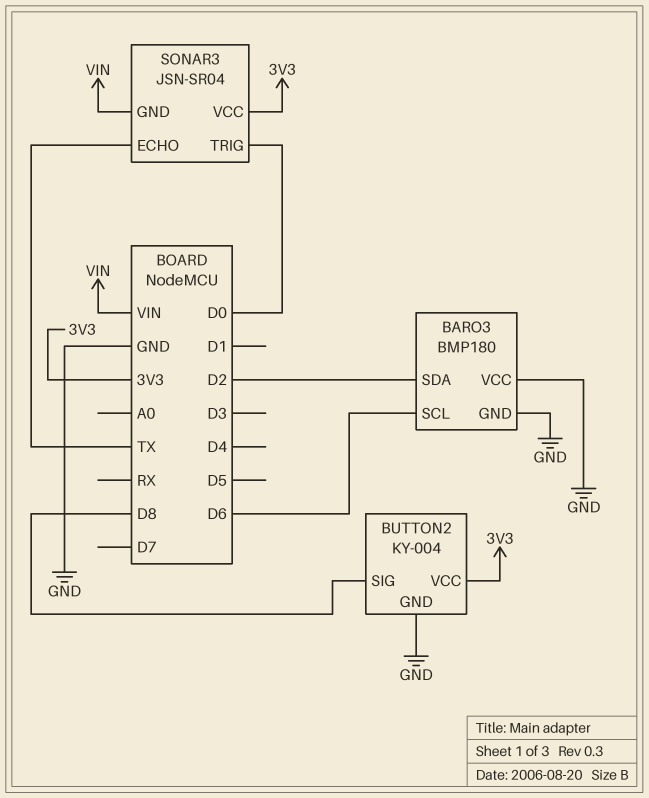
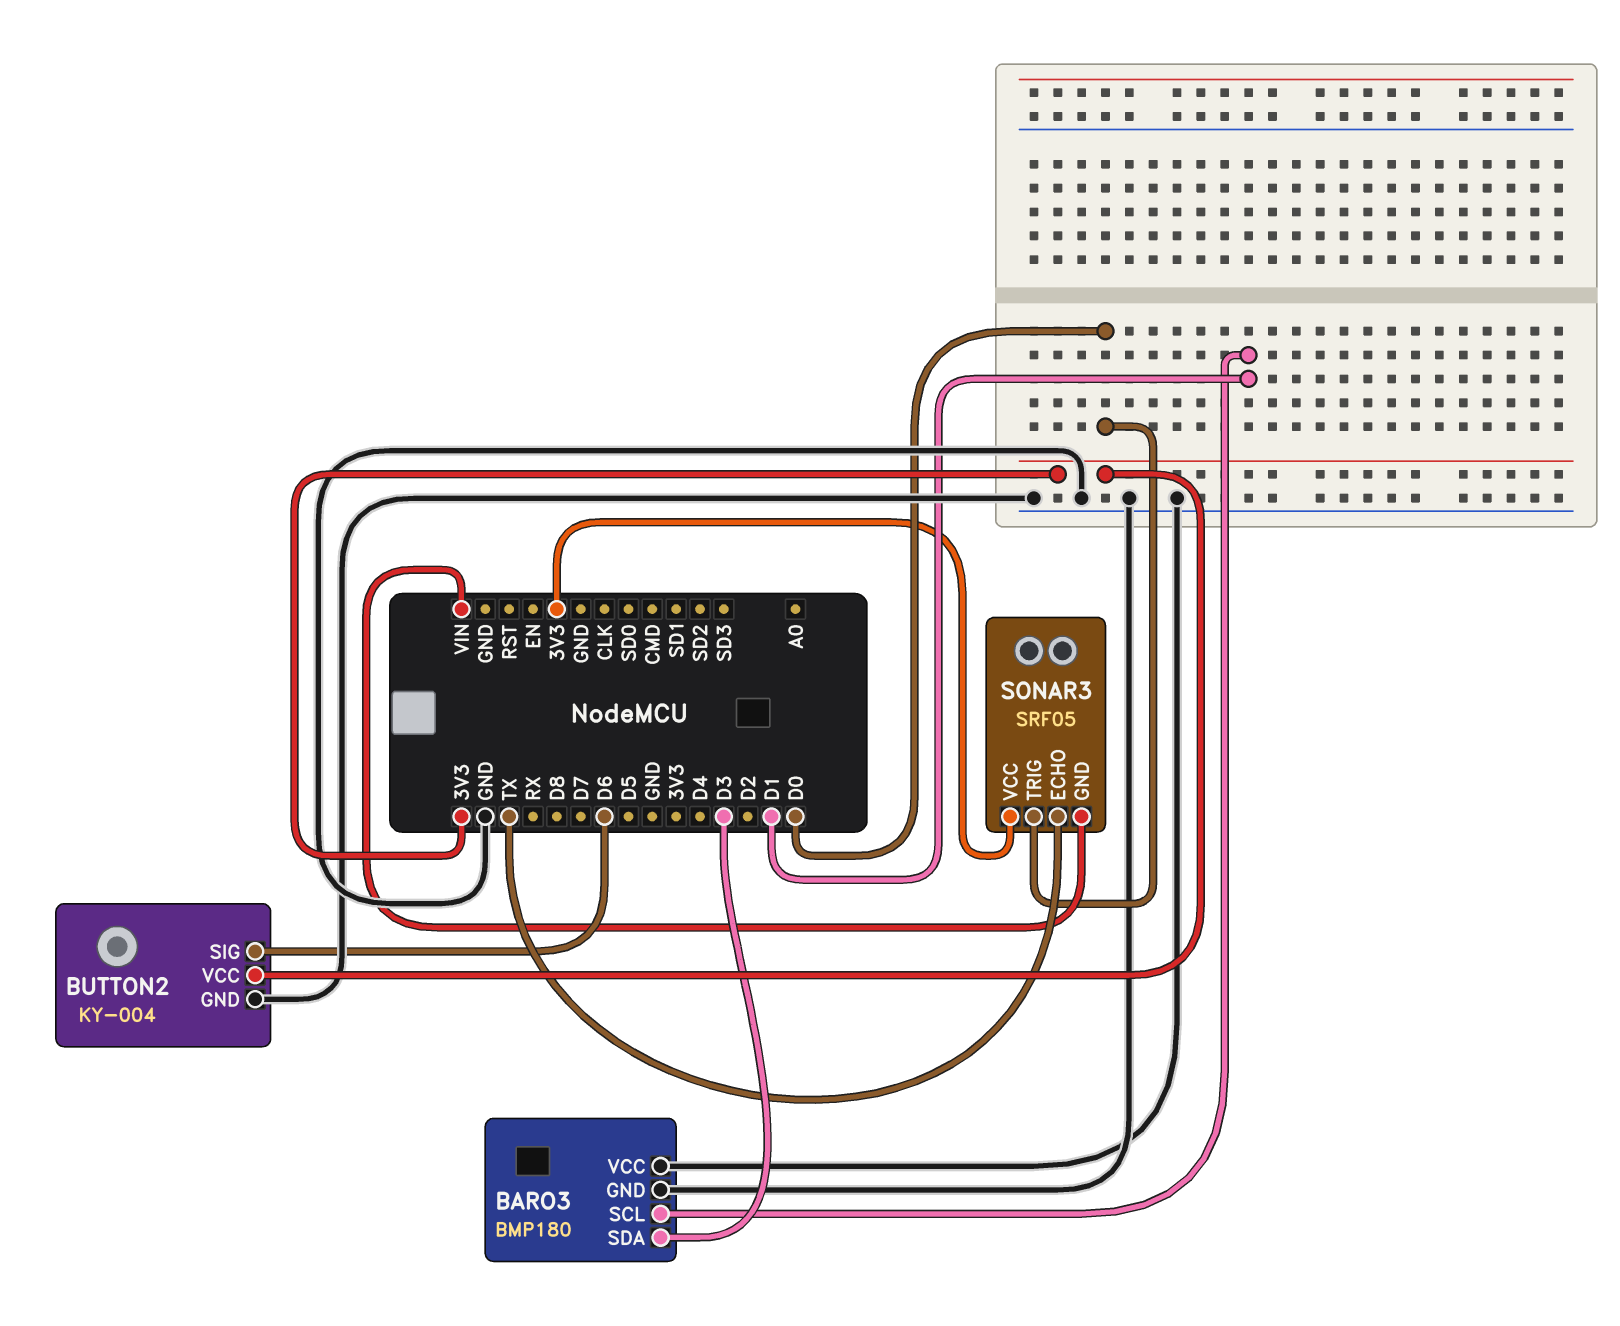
BARO3 pin SCL: D6 -> D1
BARO3 pin SDA: D2 -> D3
BUTTON2 pin SIG: D8 -> D6
SONAR3: JSN-SR04 -> SRF05

